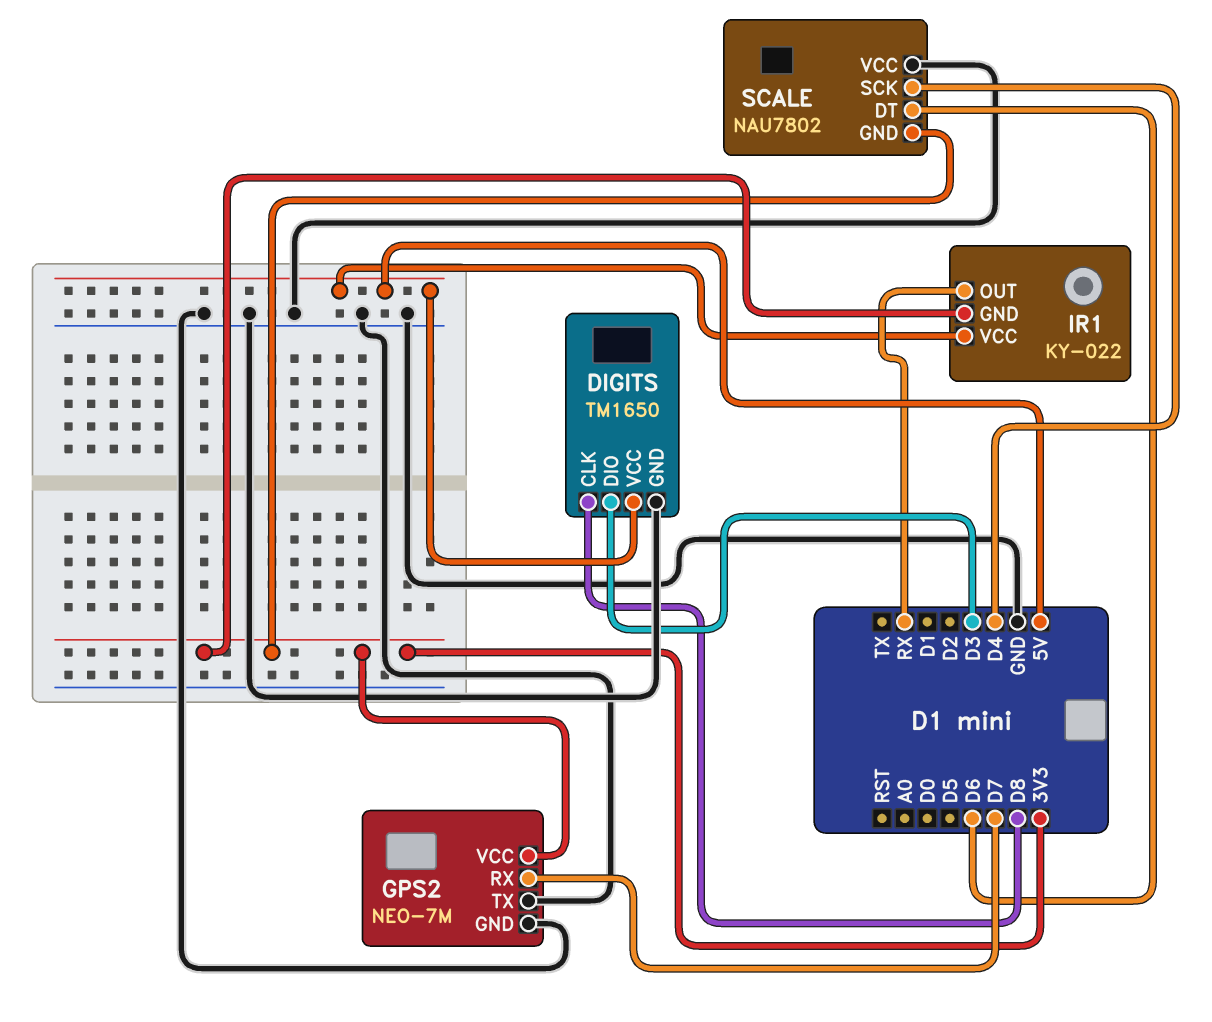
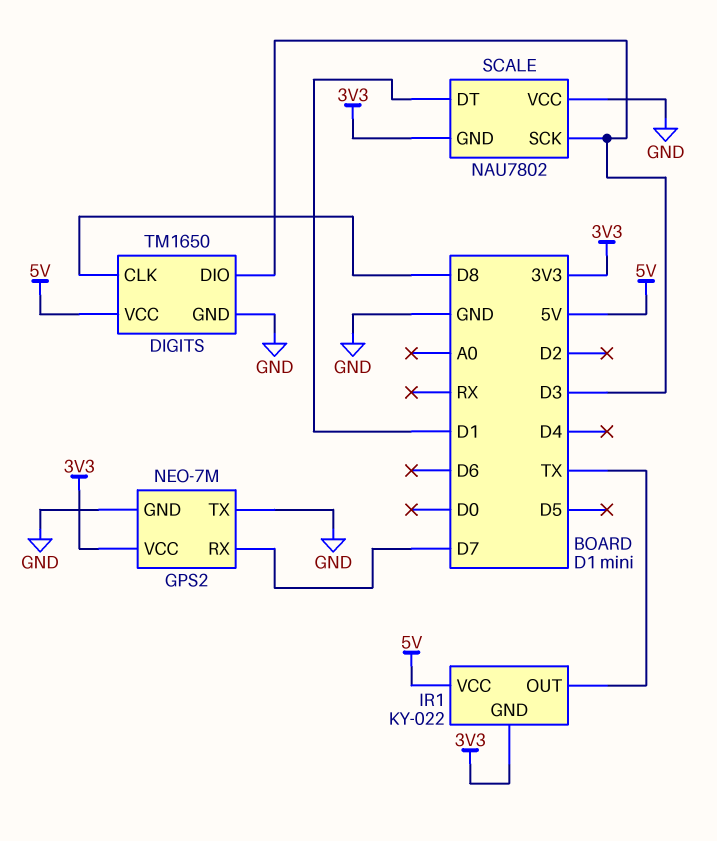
IR1 pin OUT: RX -> TX
SCALE pin DT: D6 -> D1
SCALE pin SCK: D4 -> D3

